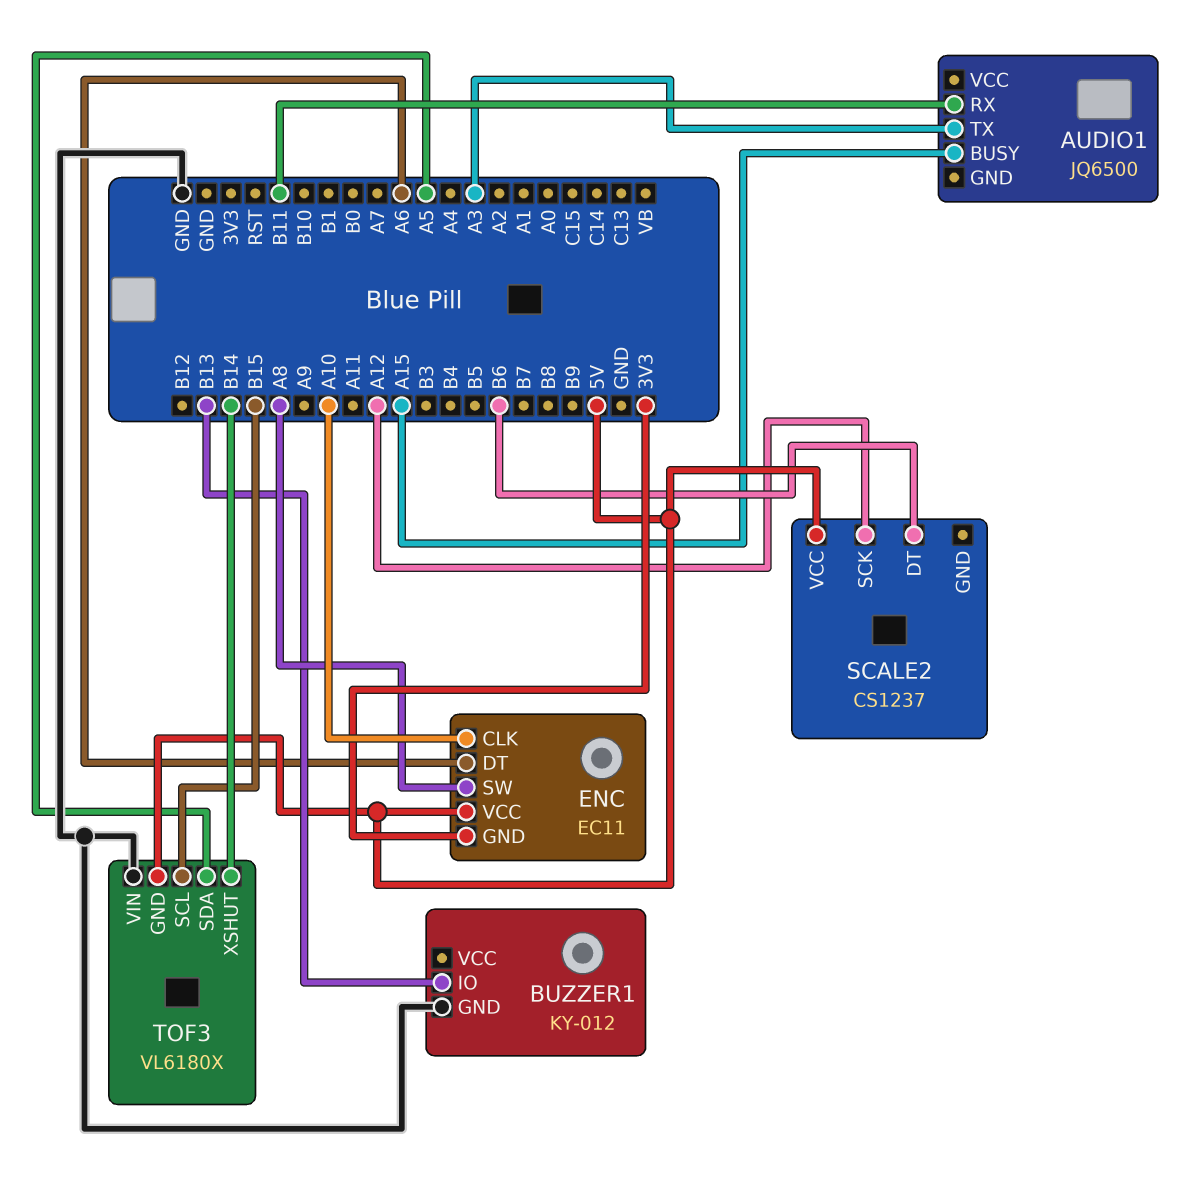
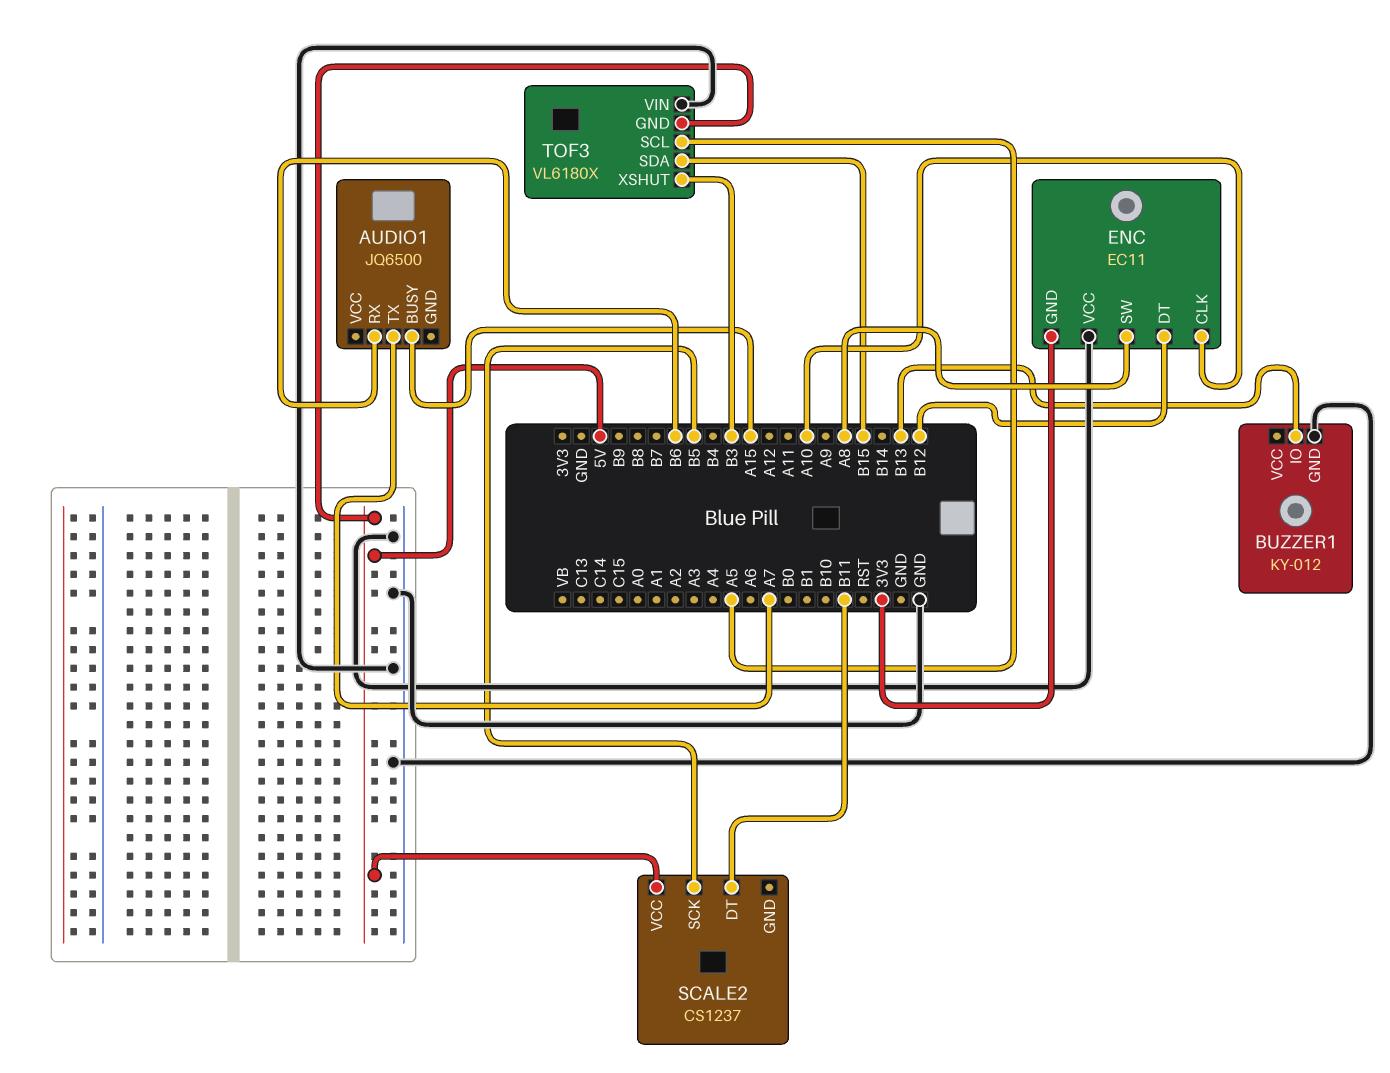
AUDIO1 pin RX: B11 -> B6
AUDIO1 pin TX: A3 -> A7
ENC pin DT: A6 -> B12
ENC pin VCC: 5V -> GND
SCALE2 pin DT: B6 -> B11
SCALE2 pin SCK: A12 -> B5
TOF3 pin SCL: B15 -> A5
TOF3 pin SDA: A5 -> B15
TOF3 pin XSHUT: B14 -> B3

